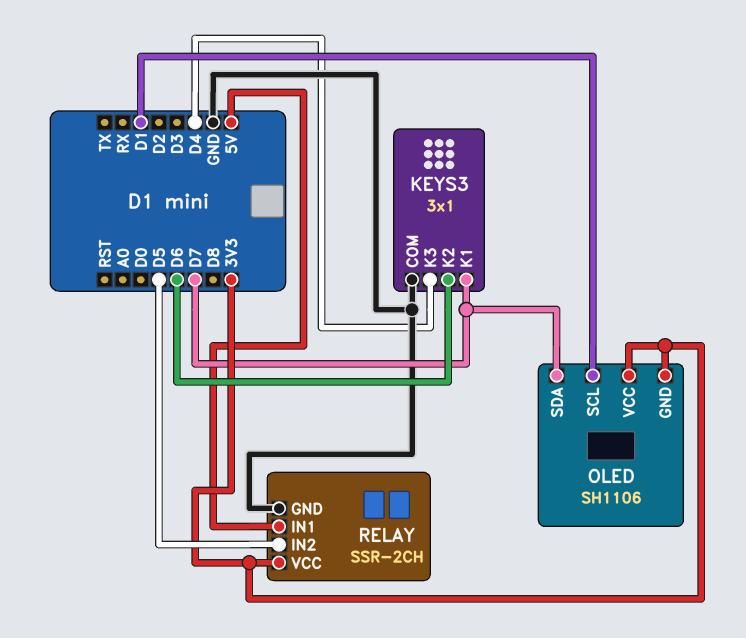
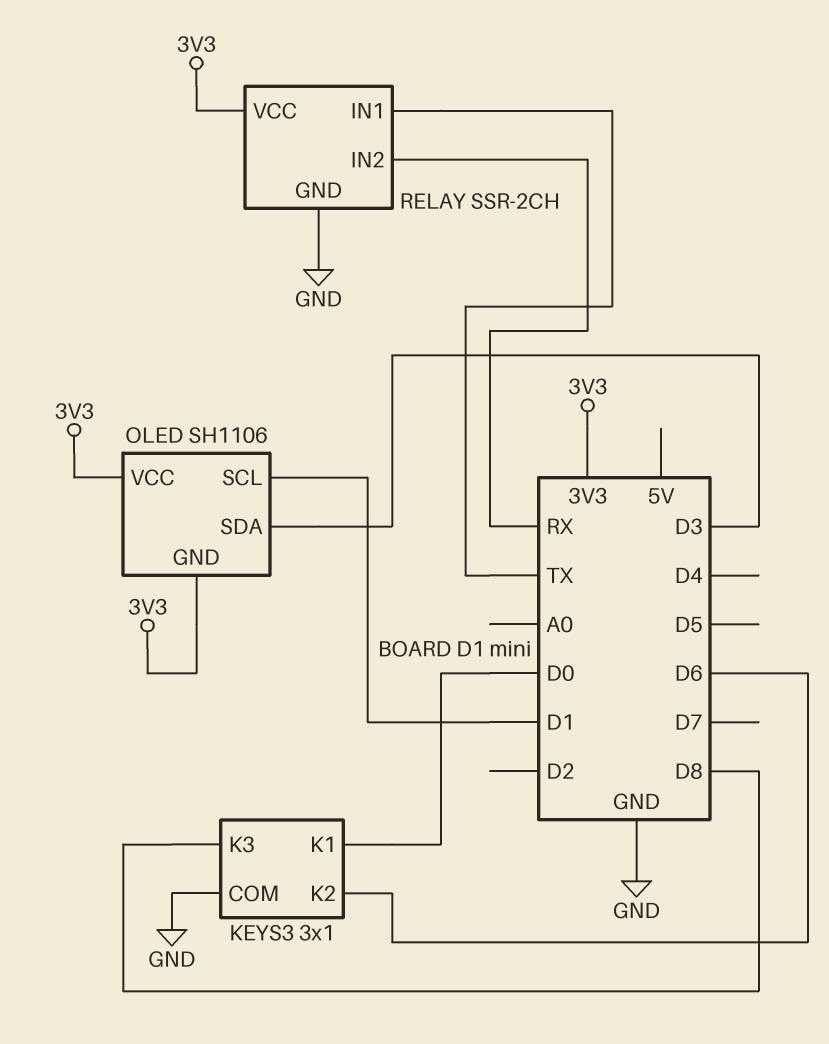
KEYS3 pin K1: D7 -> D0
KEYS3 pin K3: D4 -> D8
OLED pin SDA: D7 -> D3
RELAY pin IN1: 5V -> TX
RELAY pin IN2: D5 -> RX

